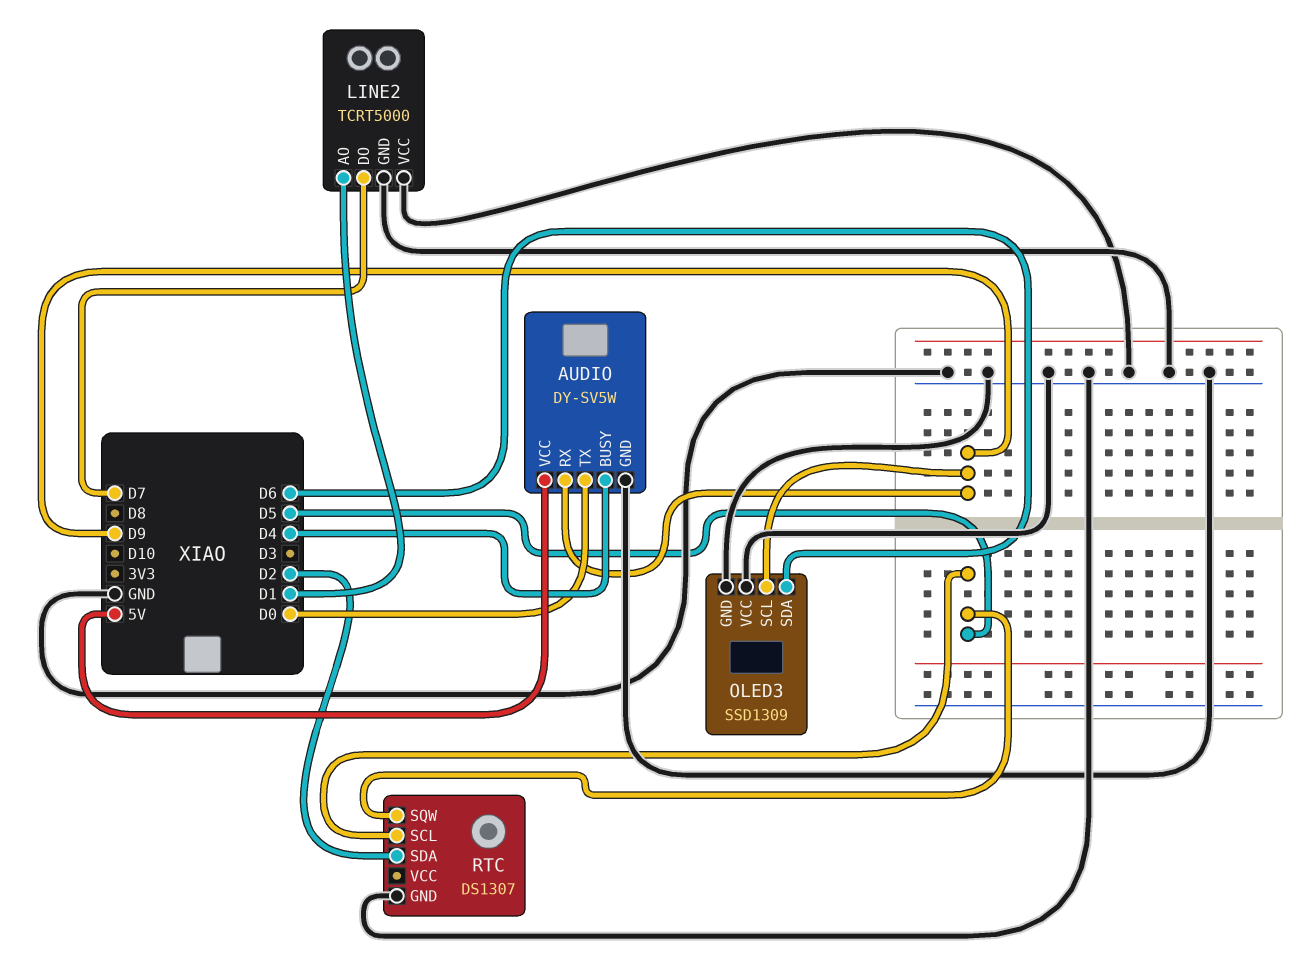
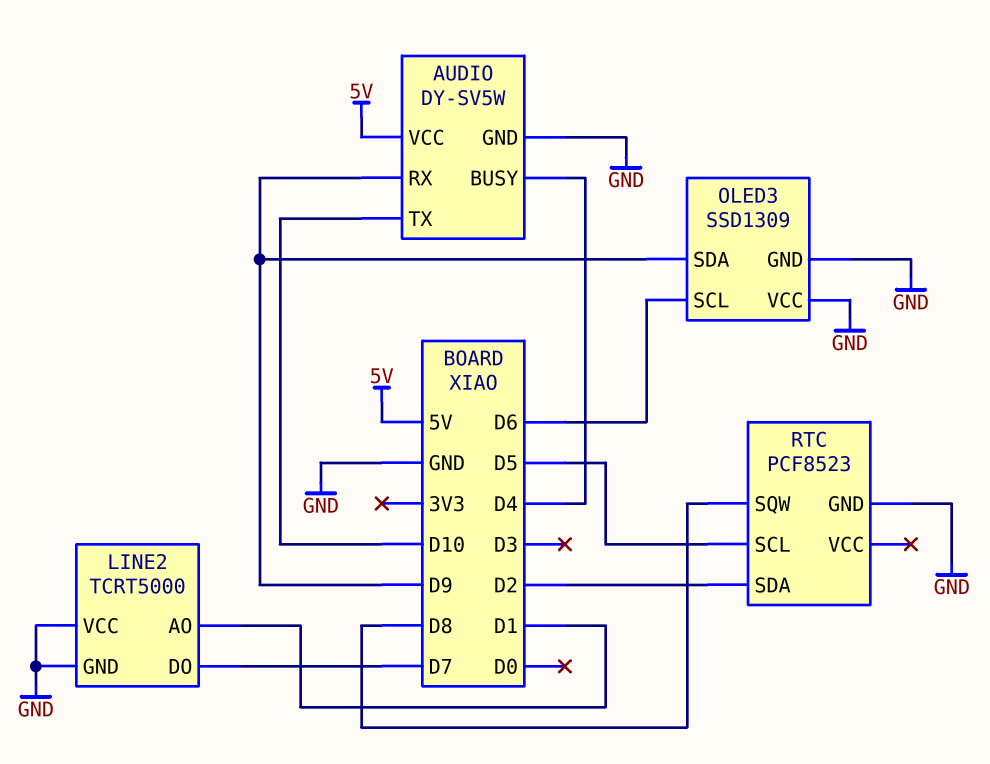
AUDIO pin TX: D0 -> D10
OLED3 pin SCL: D9 -> D6
OLED3 pin SDA: D6 -> D9
RTC: DS1307 -> PCF8523
RTC pin SQW: D5 -> D8

